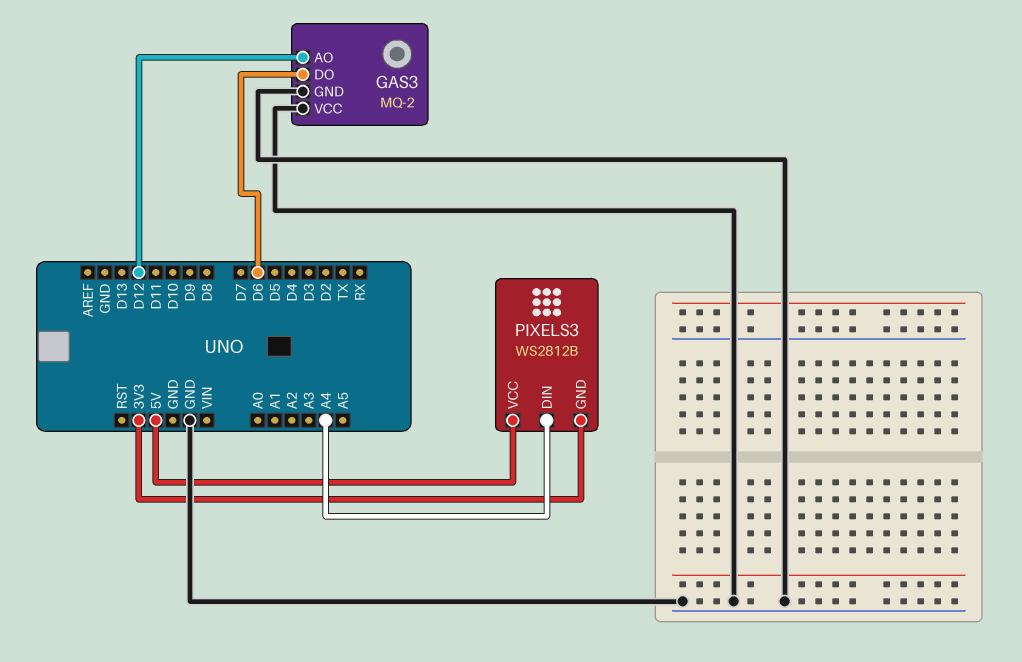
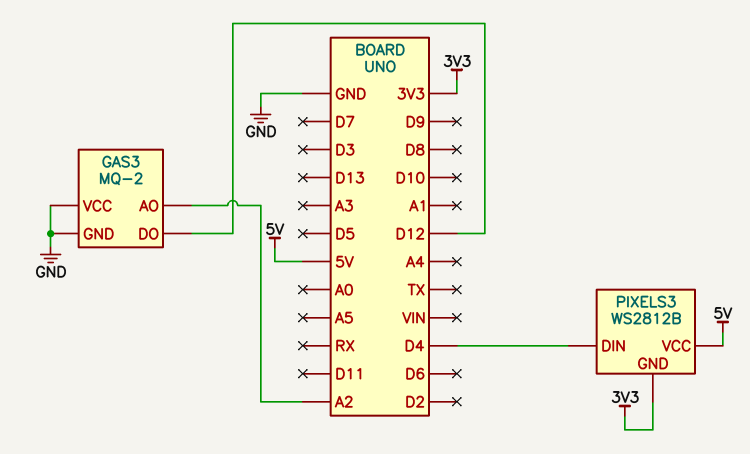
GAS3 pin AO: D12 -> A2
GAS3 pin DO: D6 -> D12
PIXELS3 pin DIN: A4 -> D4

